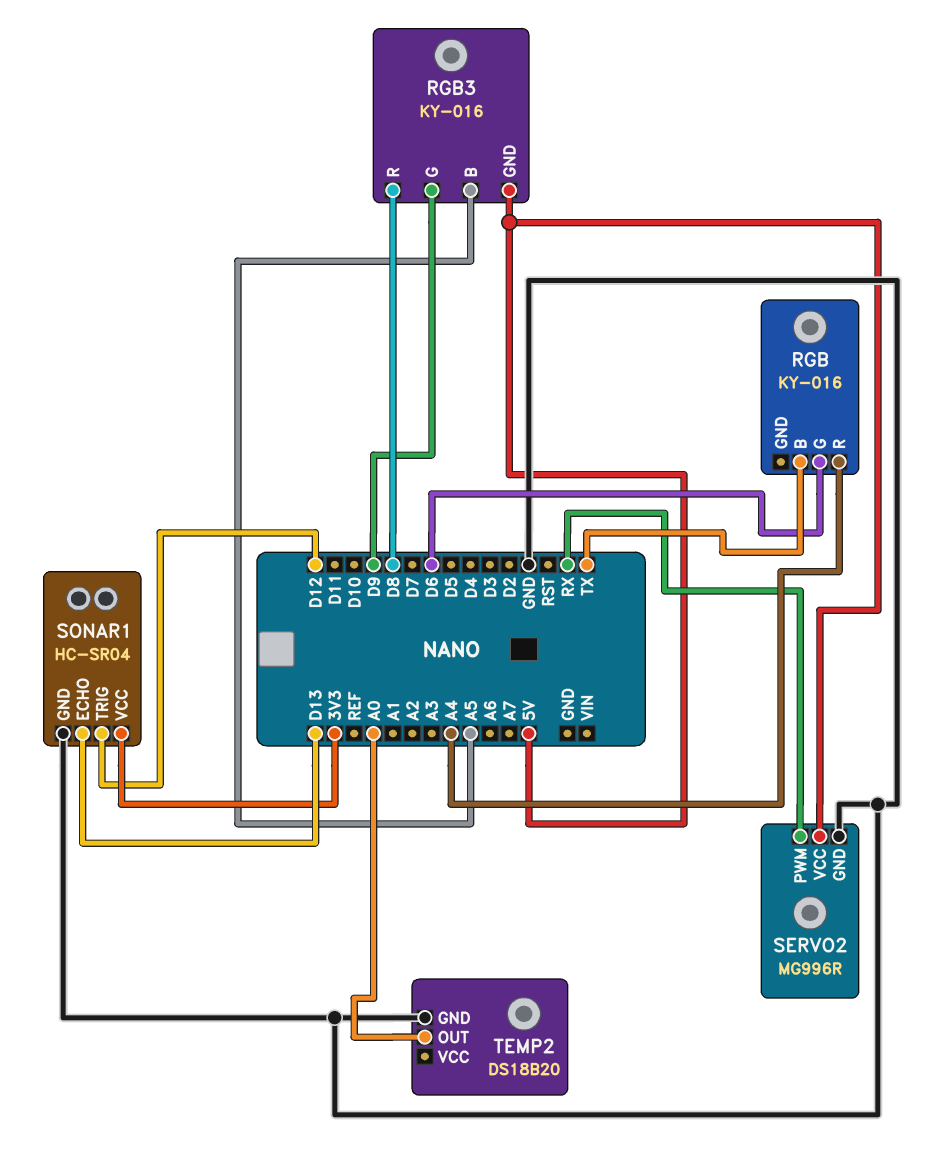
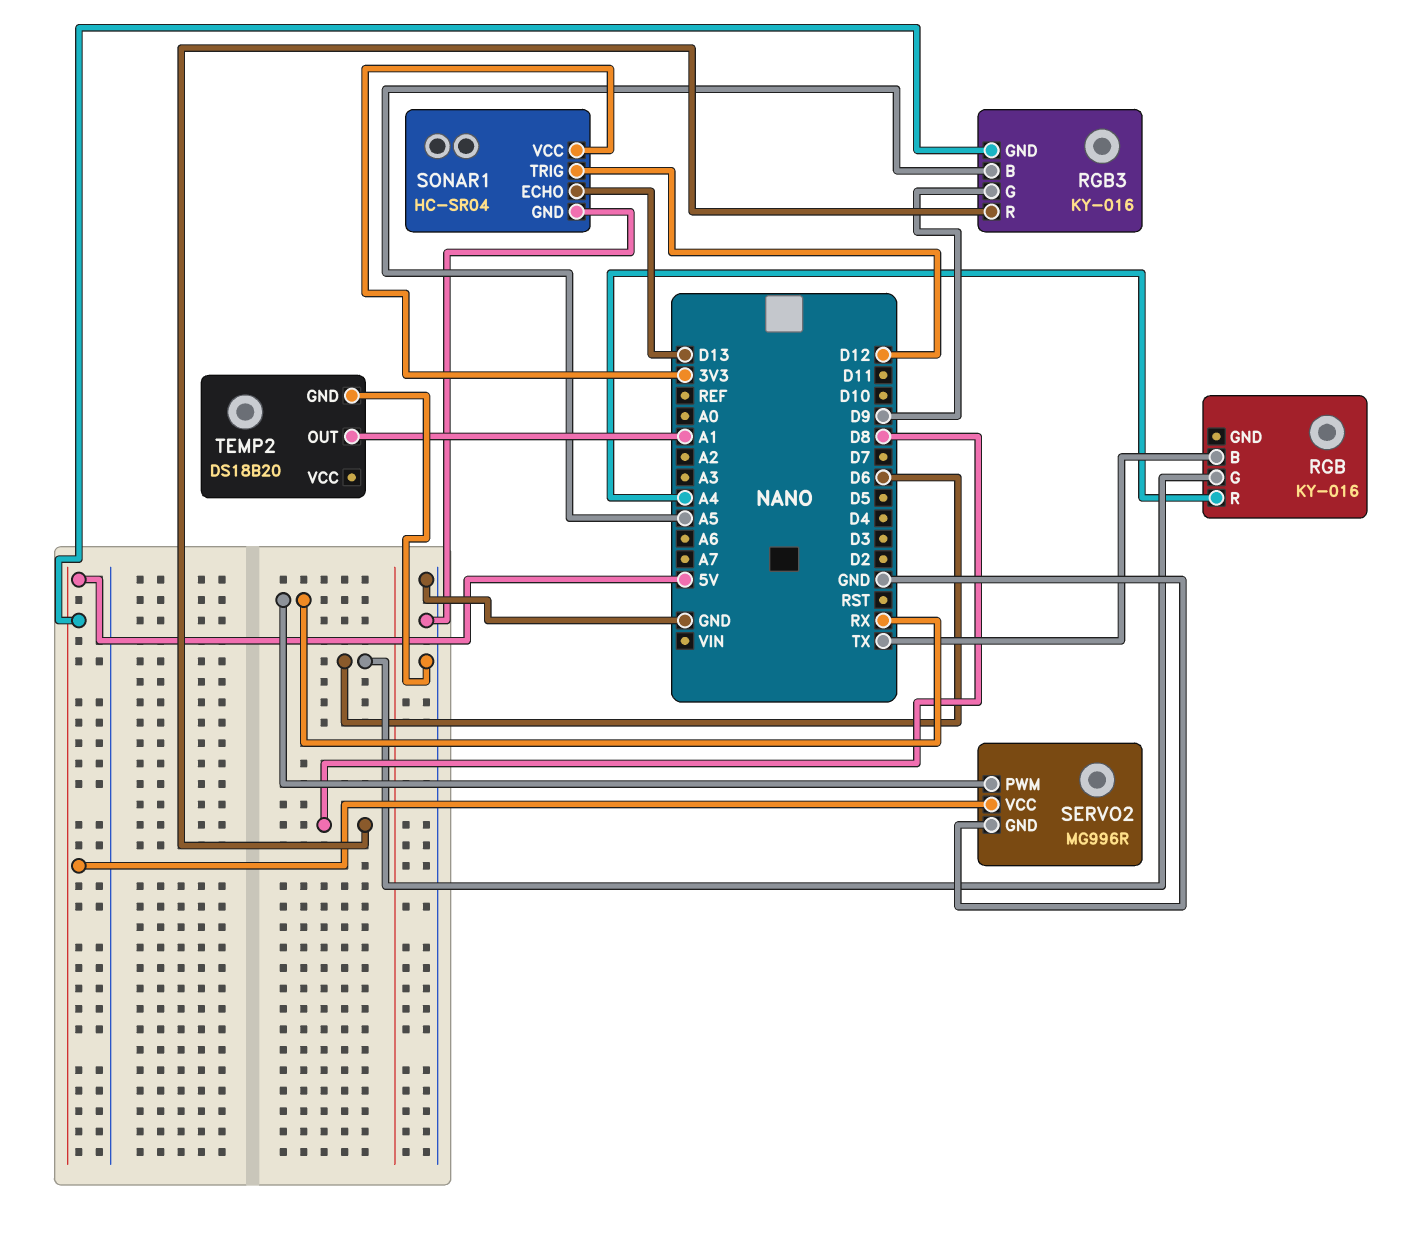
TEMP2 pin OUT: A0 -> A1

